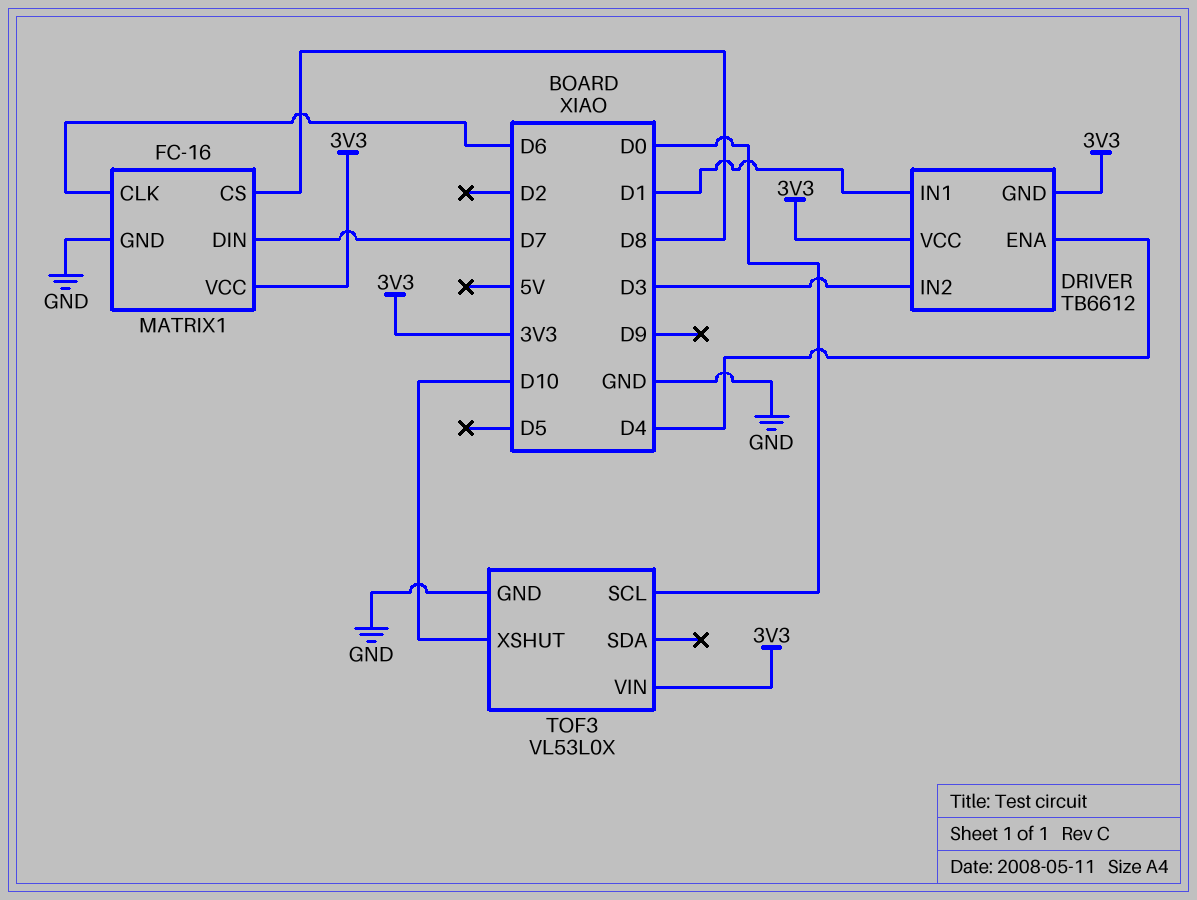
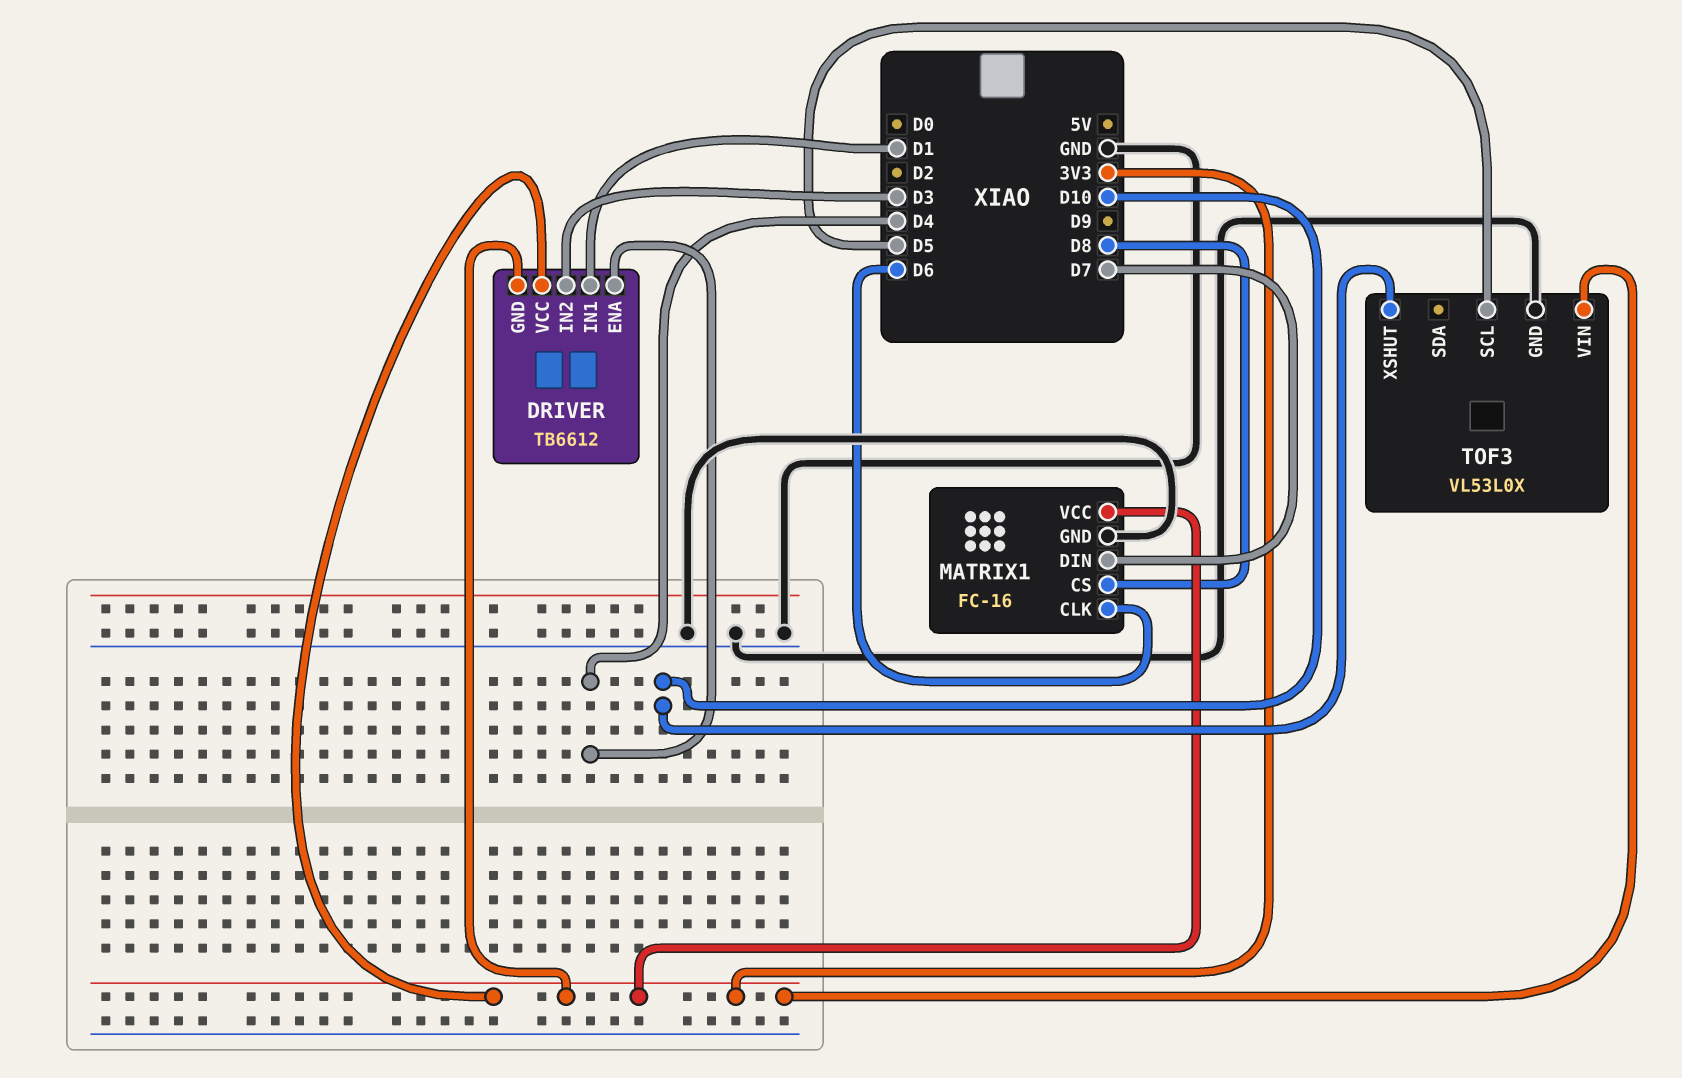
TOF3 pin SCL: D0 -> D5

